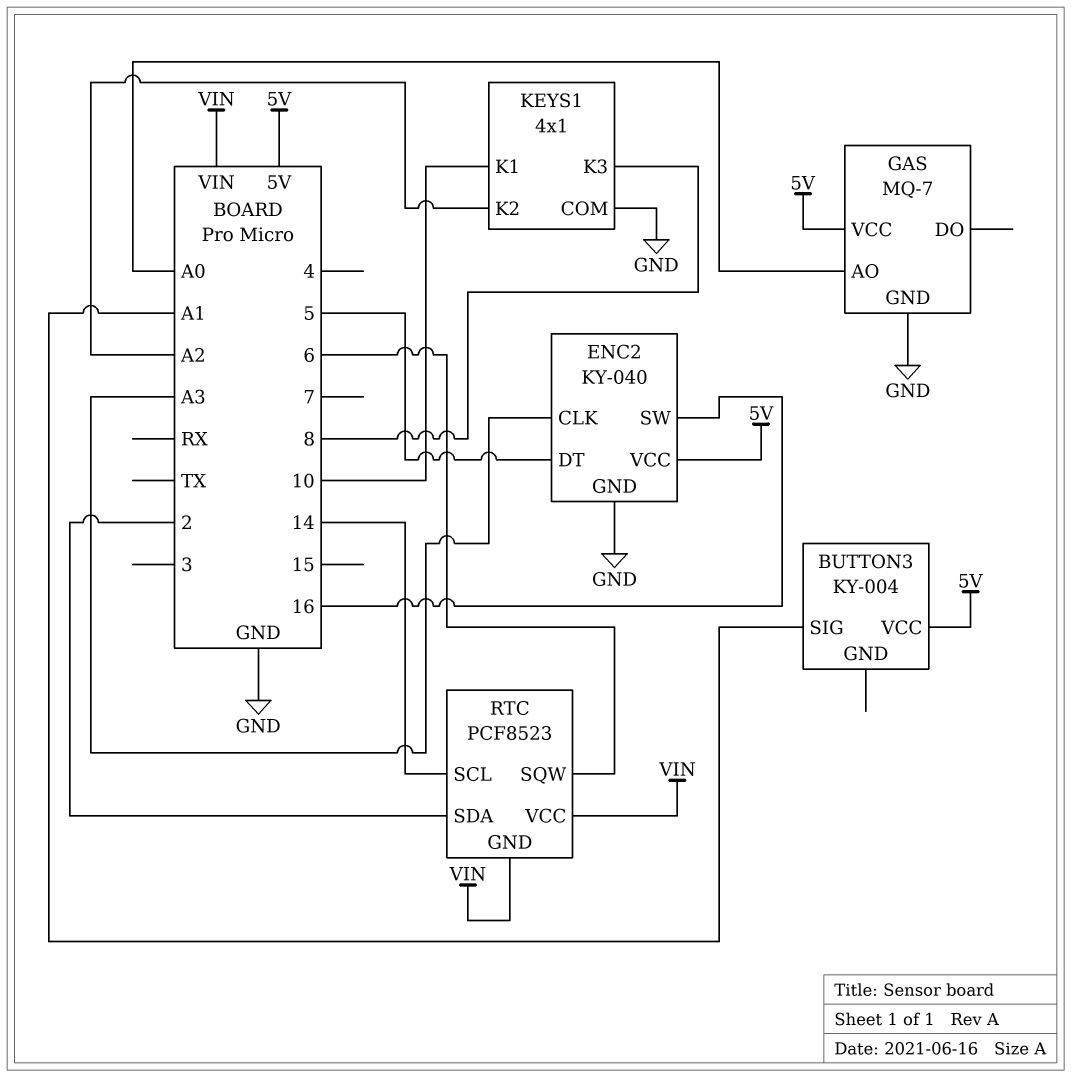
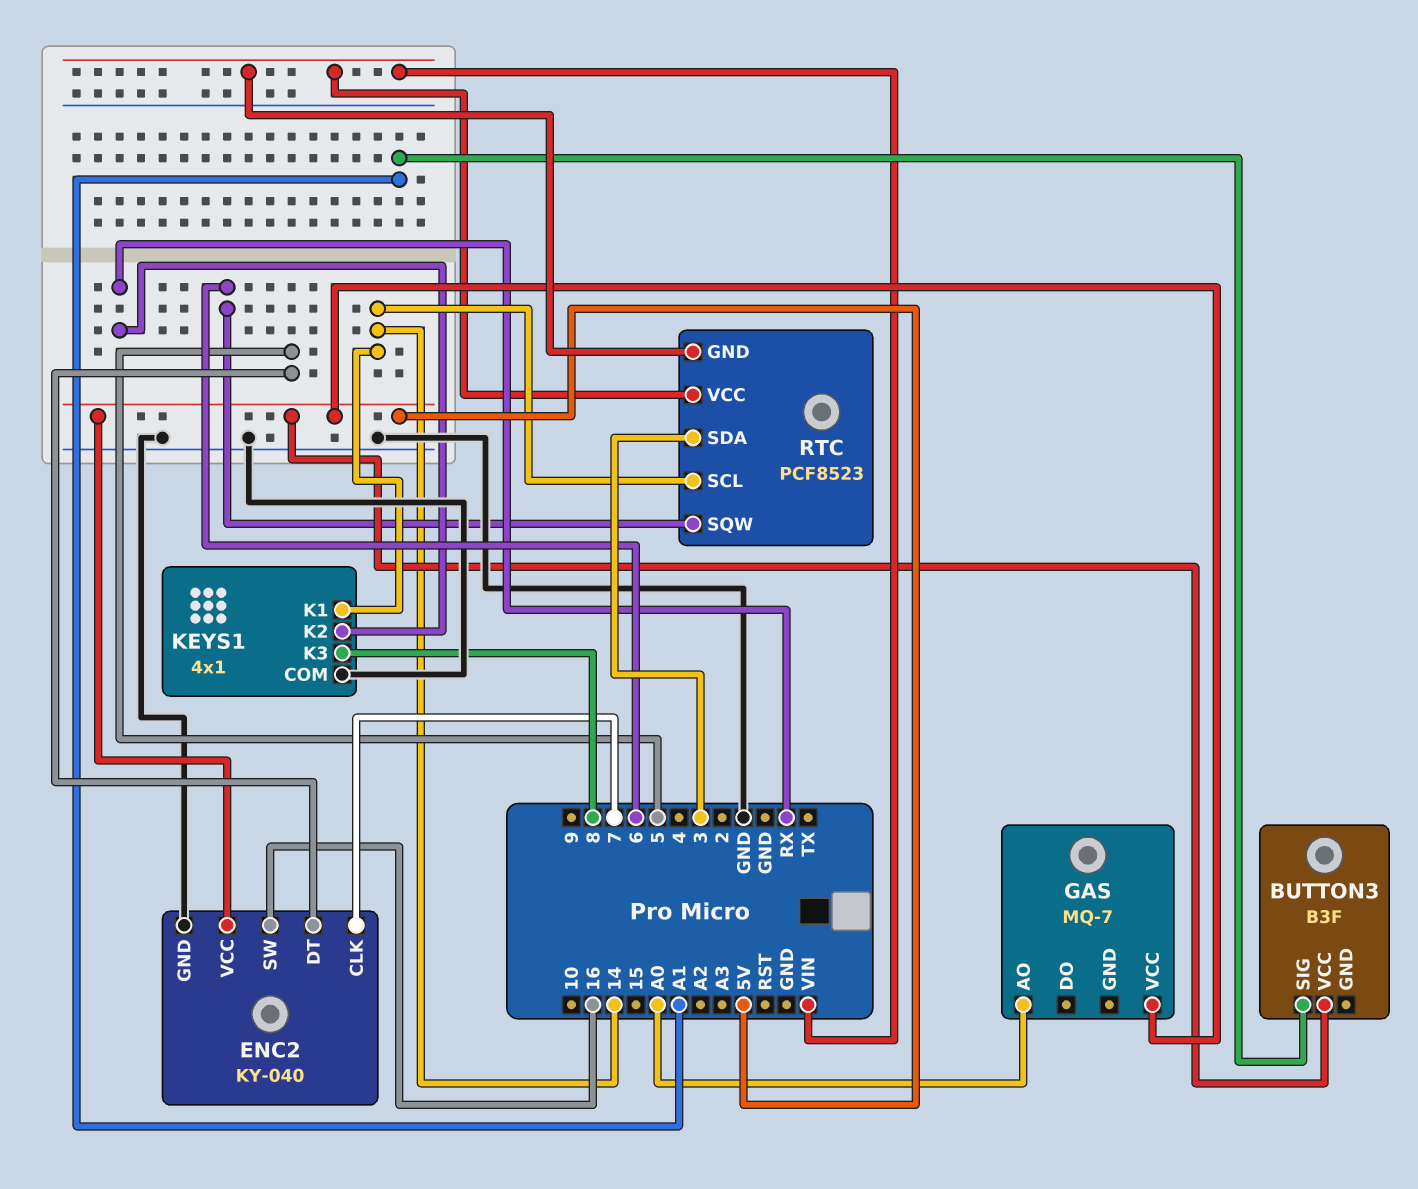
BUTTON3: KY-004 -> B3F
ENC2 pin CLK: A3 -> 7
GAS pin GND: GND -> none
KEYS1 pin K1: 10 -> 14
KEYS1 pin K2: A2 -> RX
RTC pin SDA: 2 -> 3

